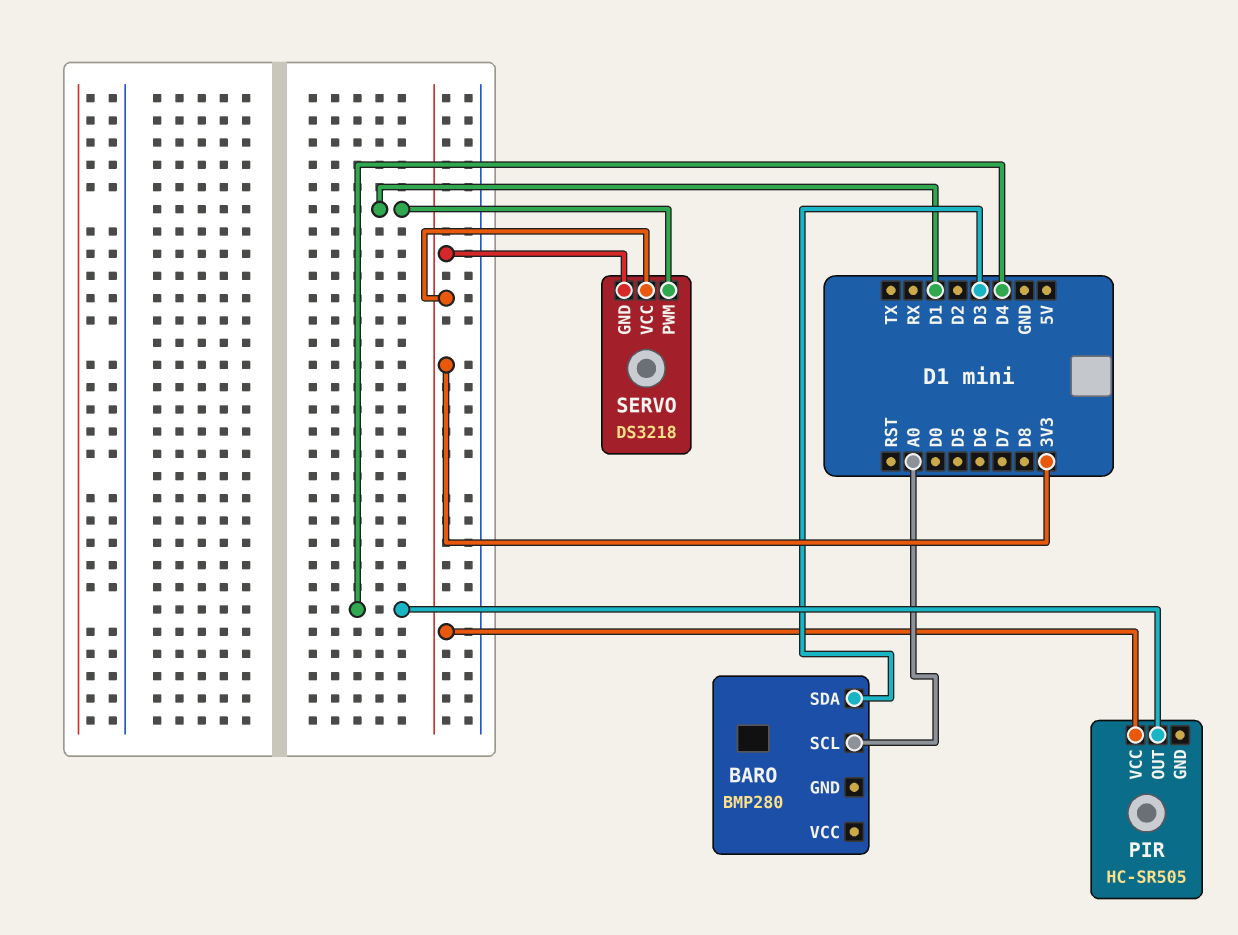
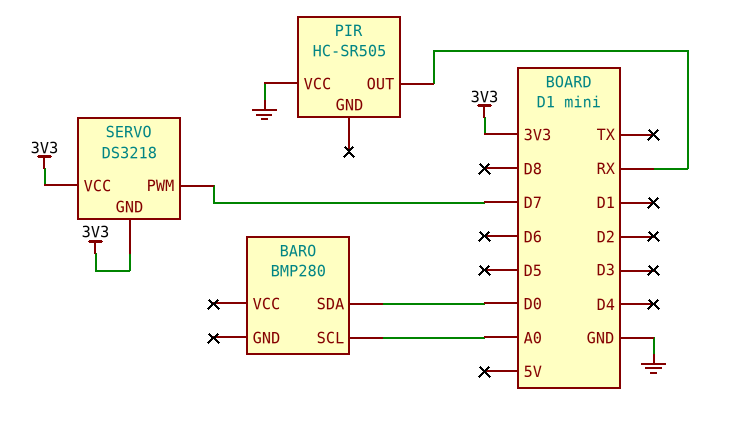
BARO pin SDA: D3 -> D0
PIR pin OUT: D4 -> RX
PIR pin VCC: 3V3 -> GND
SERVO pin PWM: D1 -> D7

